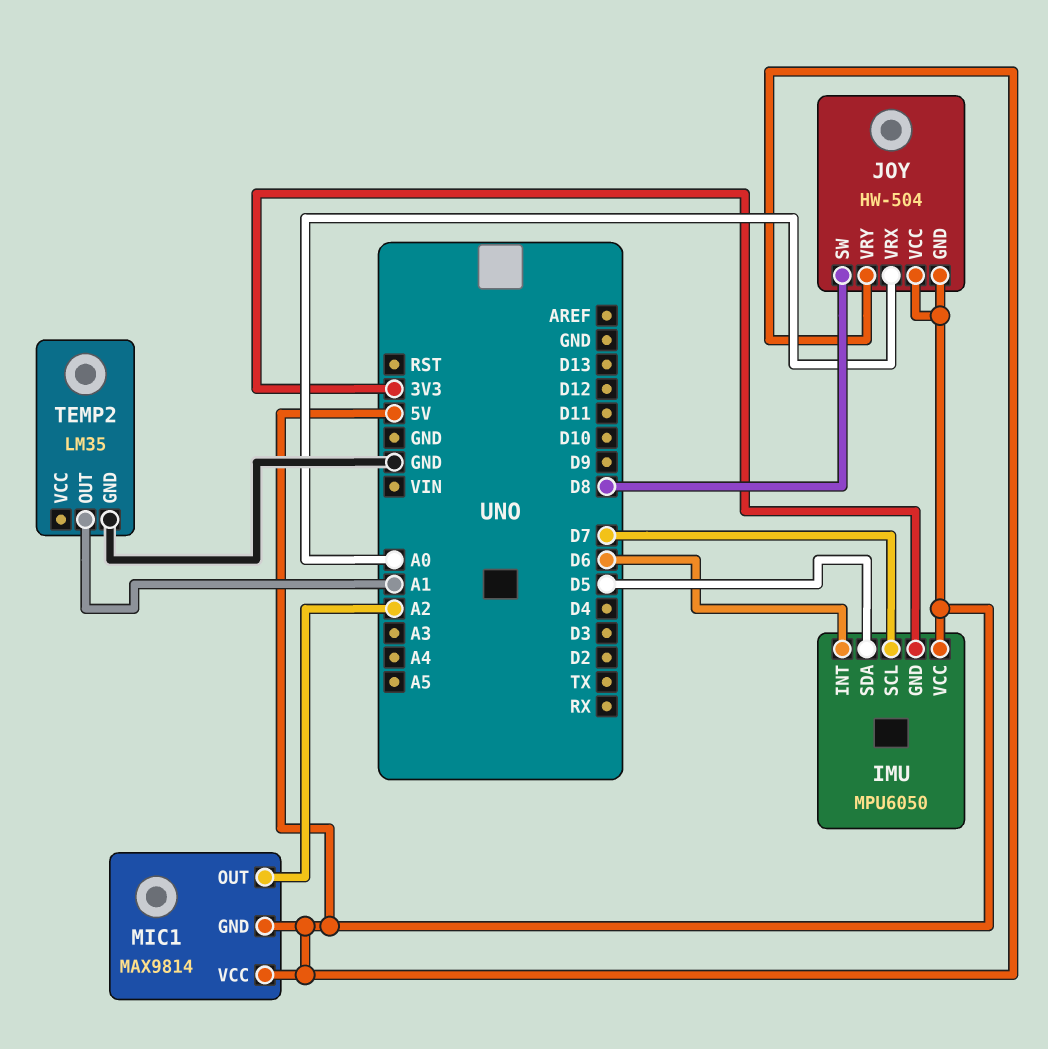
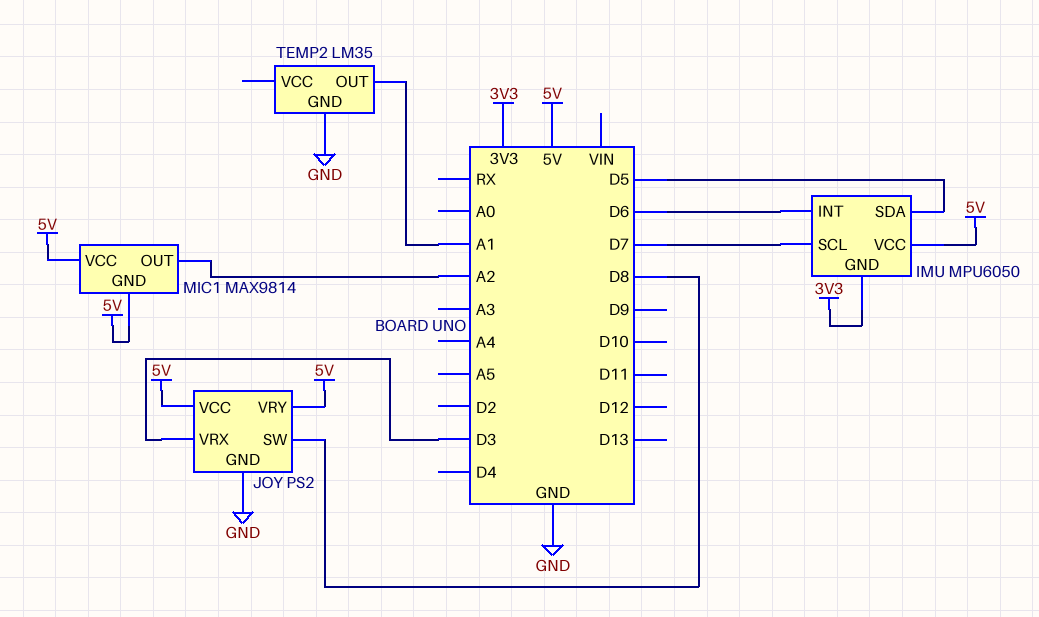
JOY: HW-504 -> PS2
JOY pin GND: 5V -> GND
JOY pin VRX: A0 -> D3

